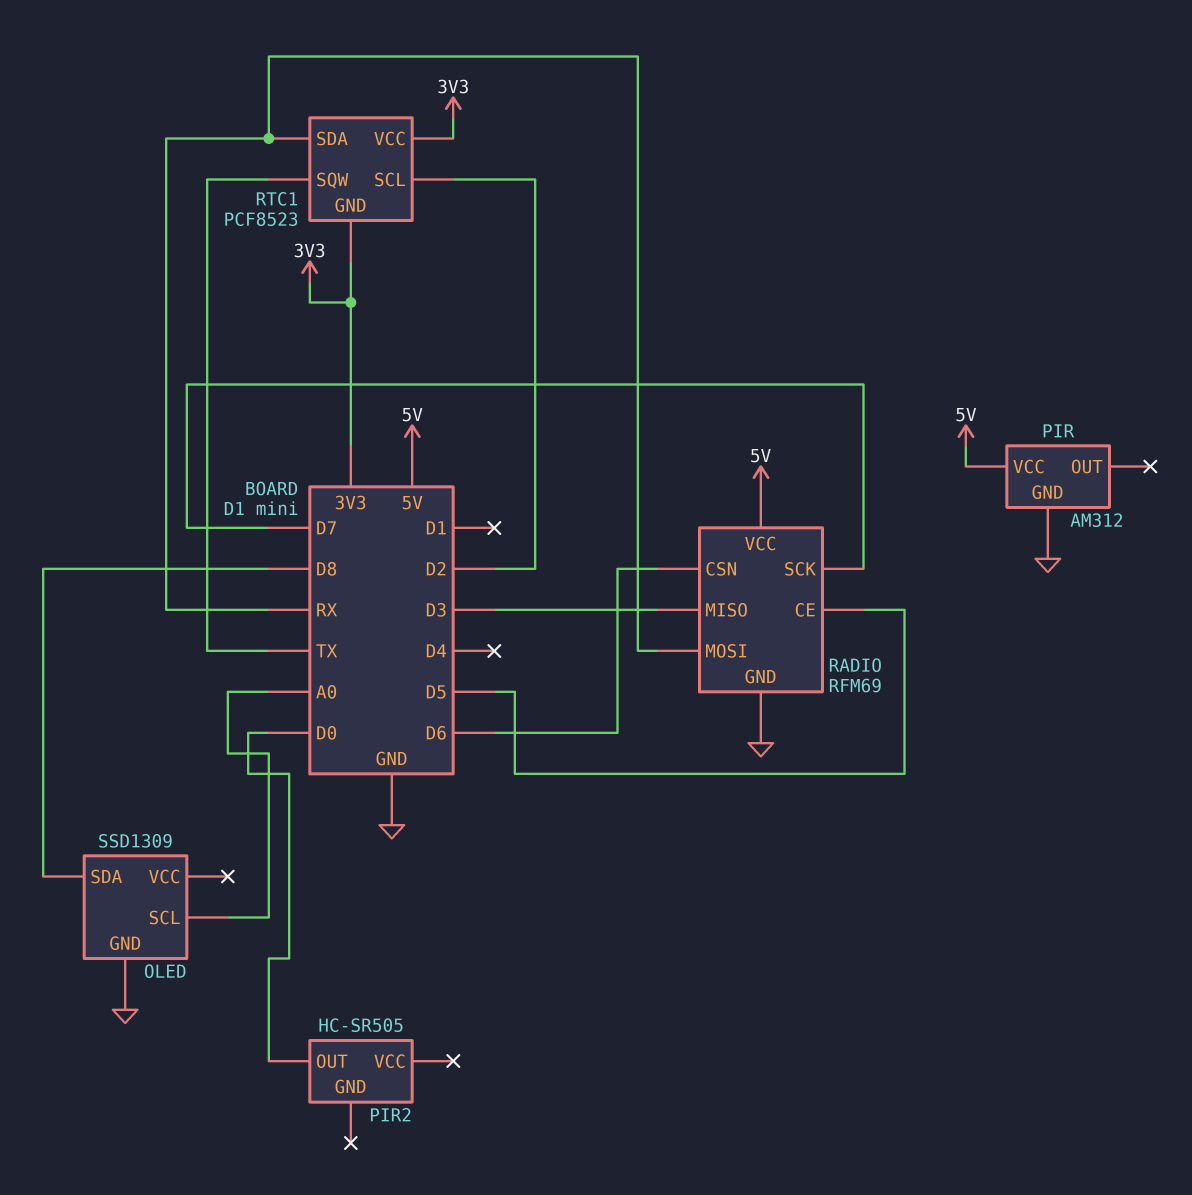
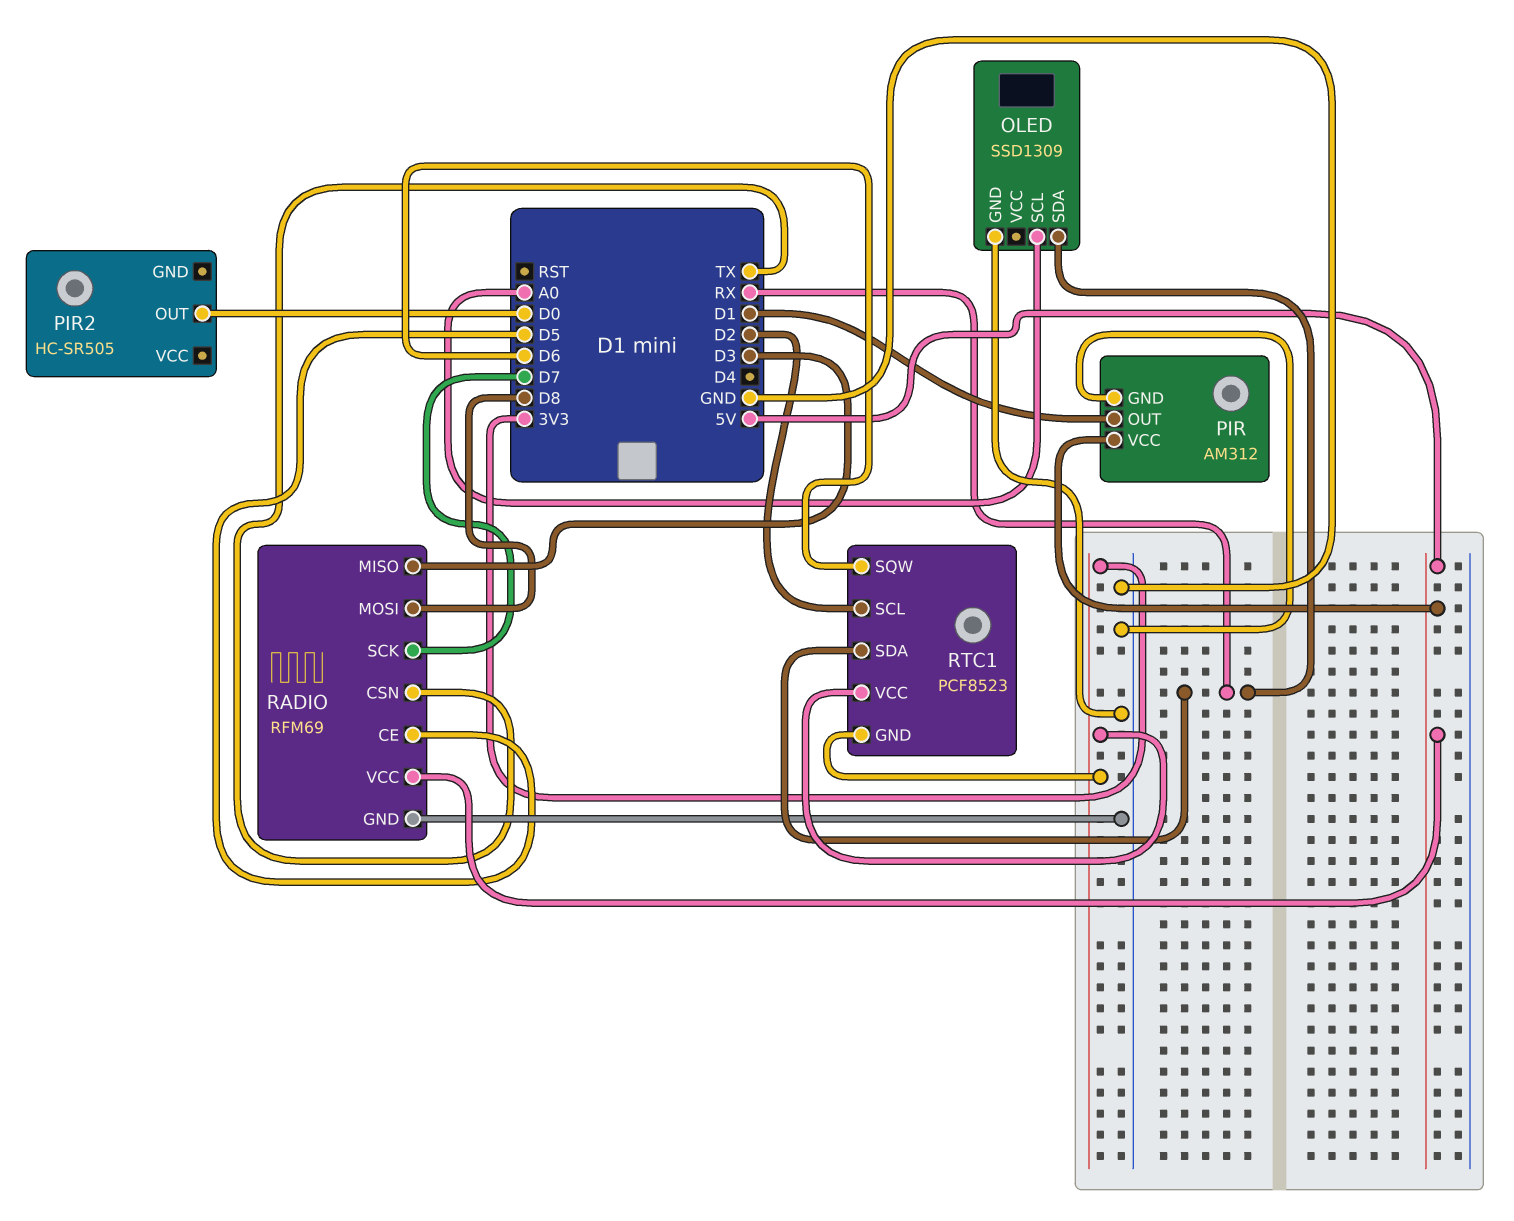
OLED pin SDA: D8 -> RX
PIR pin OUT: none -> D1
RADIO pin CSN: D6 -> TX
RADIO pin MOSI: RX -> D8
RTC1 pin SQW: TX -> D6

